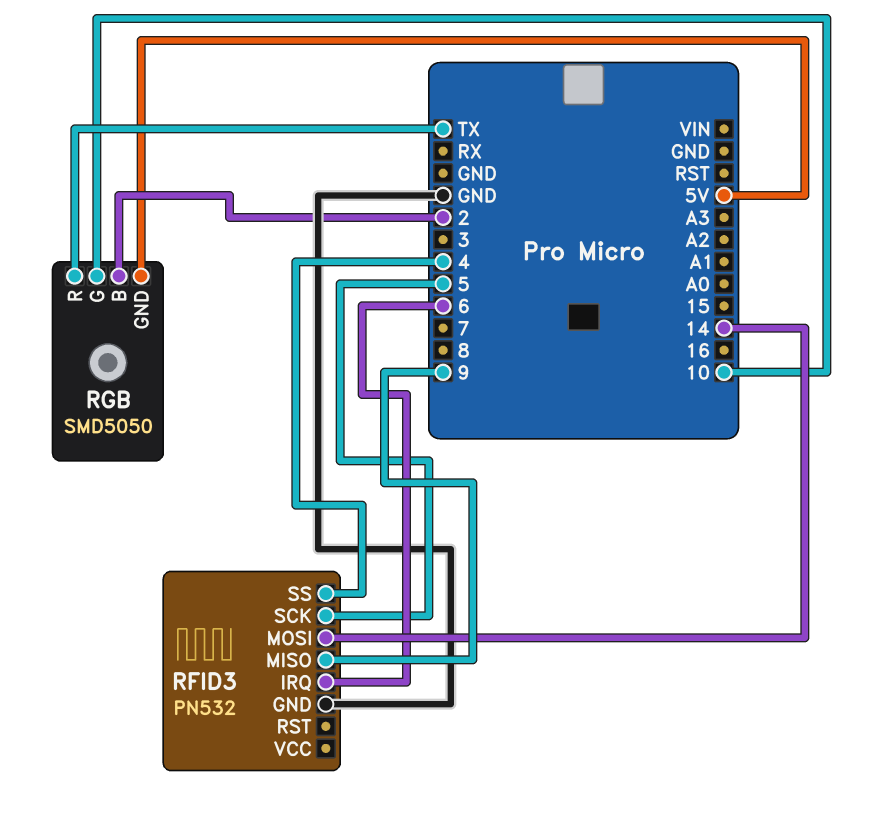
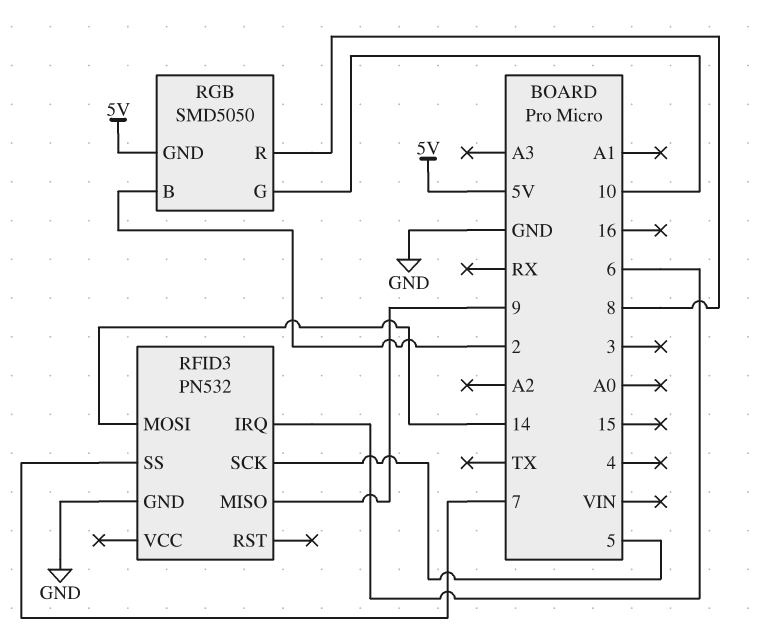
RFID3 pin SS: 4 -> 7
RGB pin R: TX -> 8

